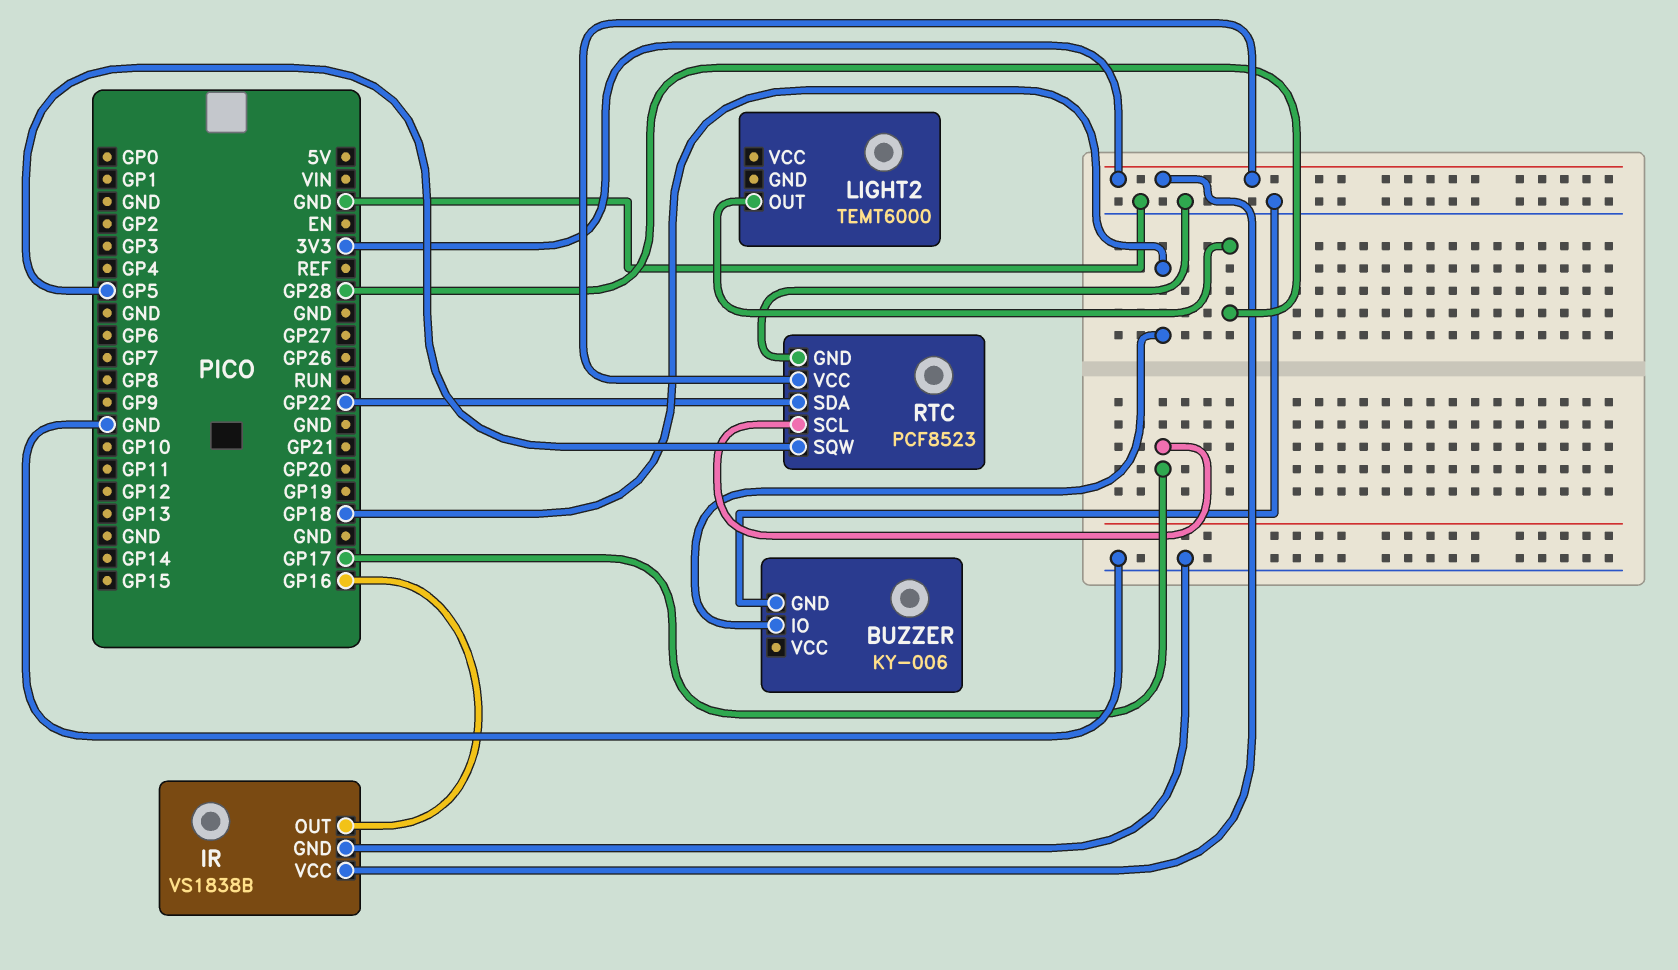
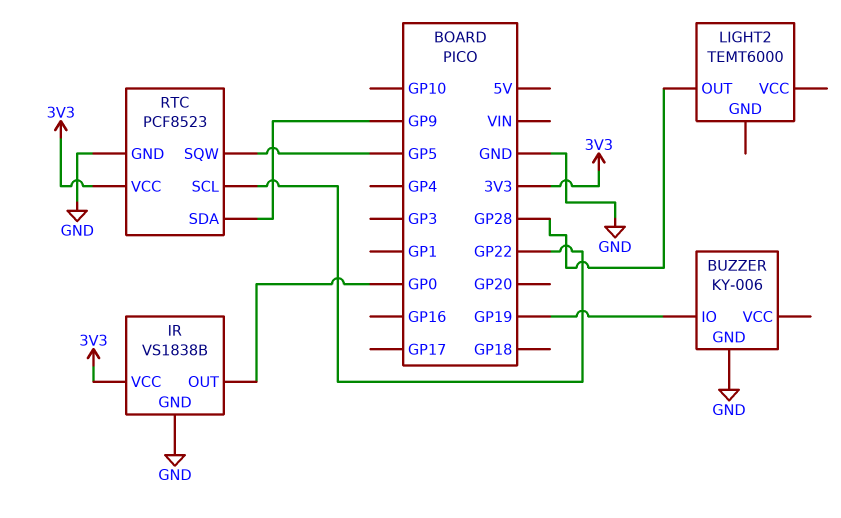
BUZZER pin IO: GP18 -> GP19
IR pin OUT: GP16 -> GP0
RTC pin SCL: GP17 -> GP22
RTC pin SDA: GP22 -> GP9

